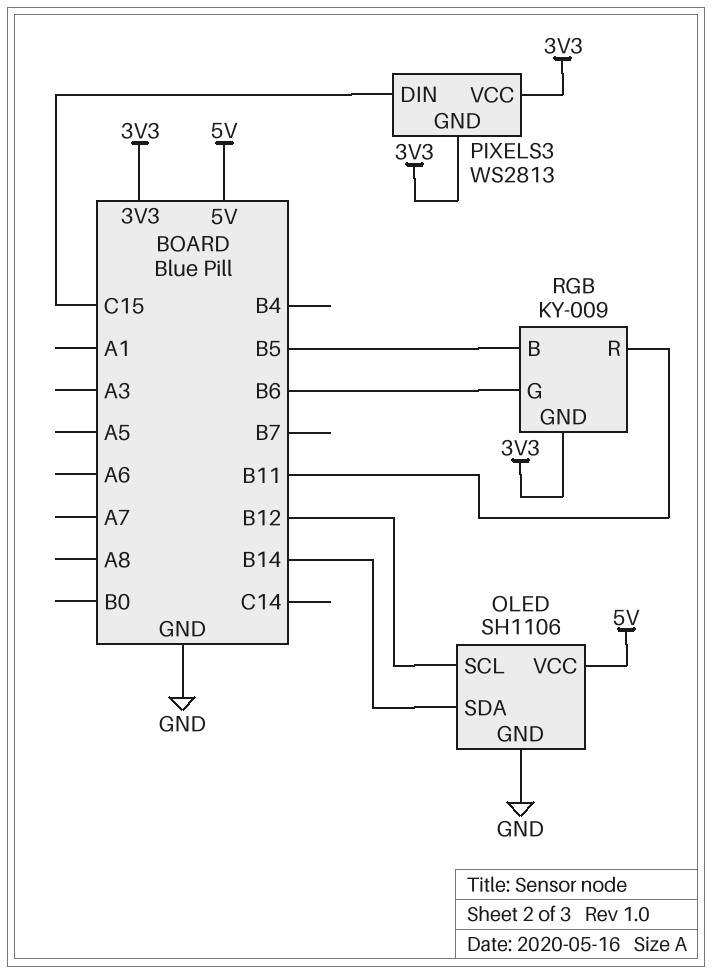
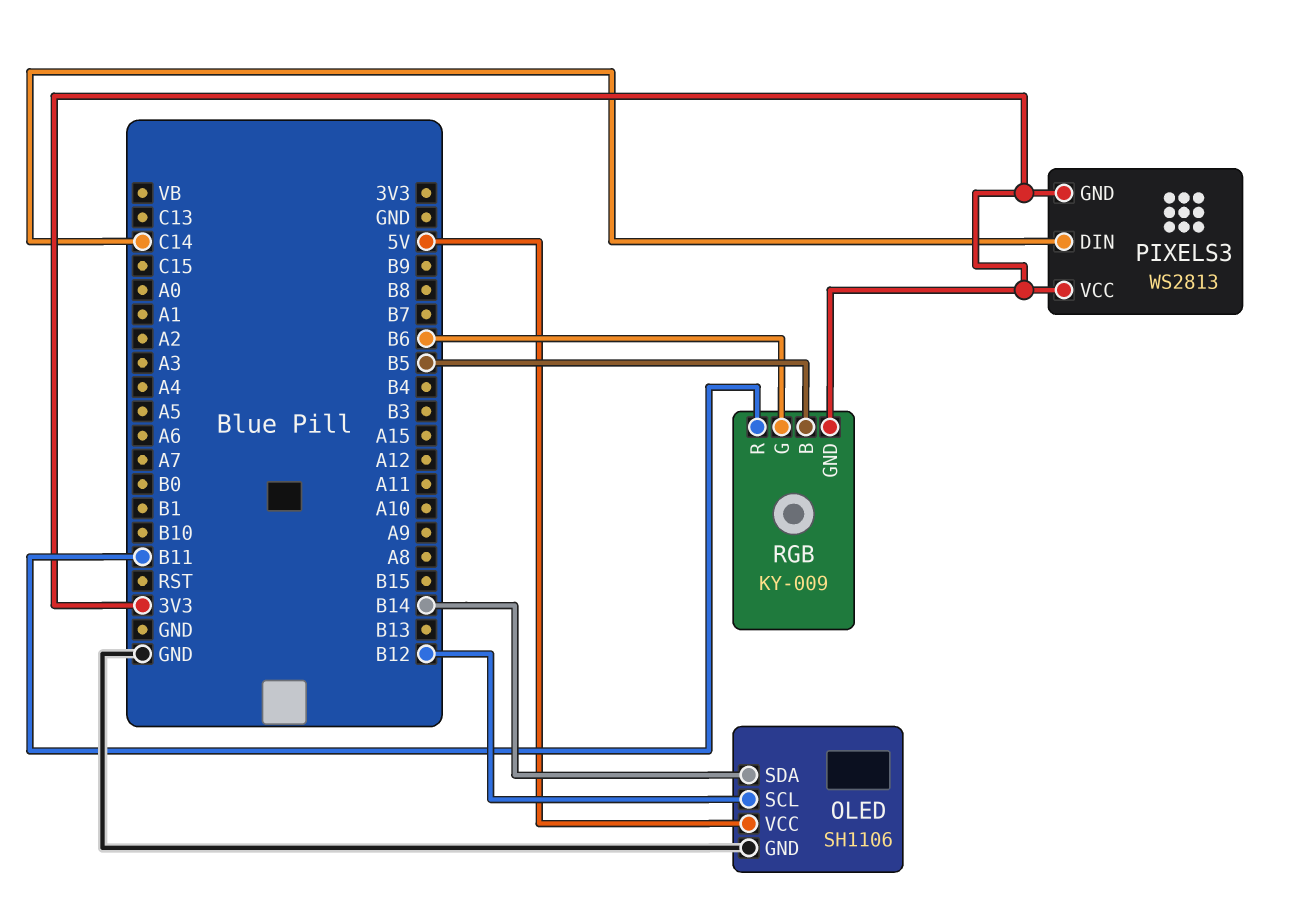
PIXELS3 pin DIN: C15 -> C14

